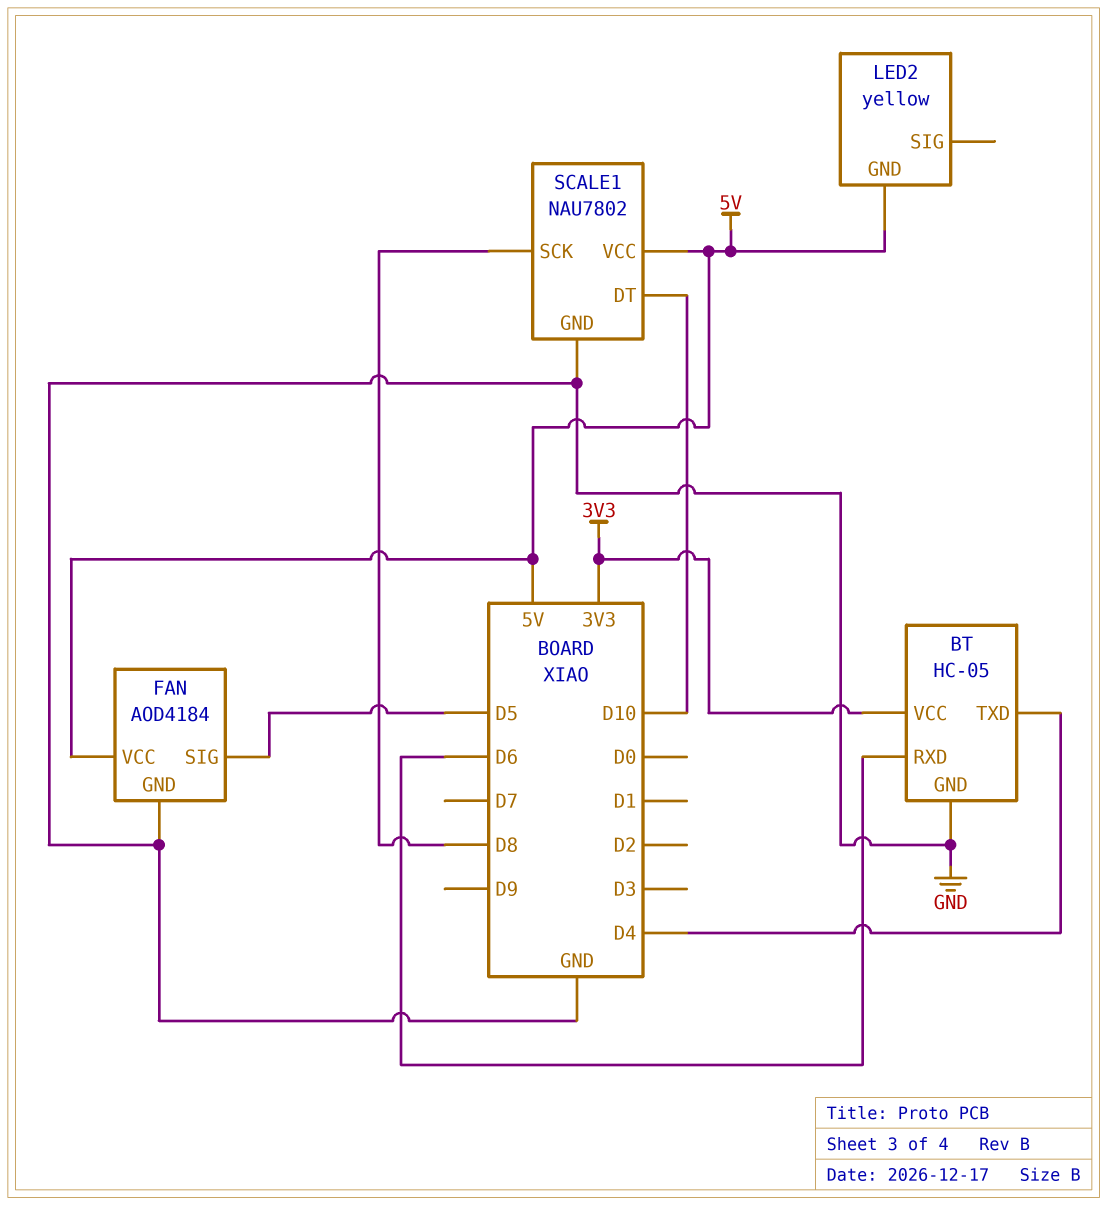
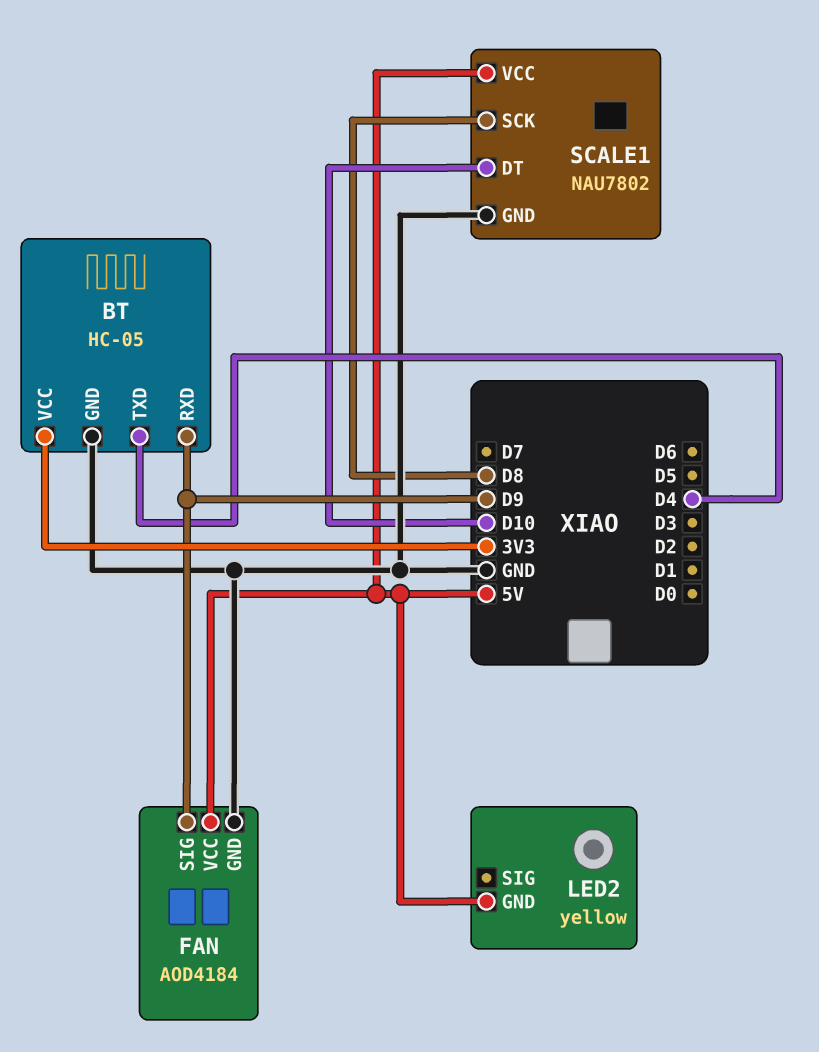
BT pin RXD: D6 -> D9
FAN pin SIG: D5 -> D9

